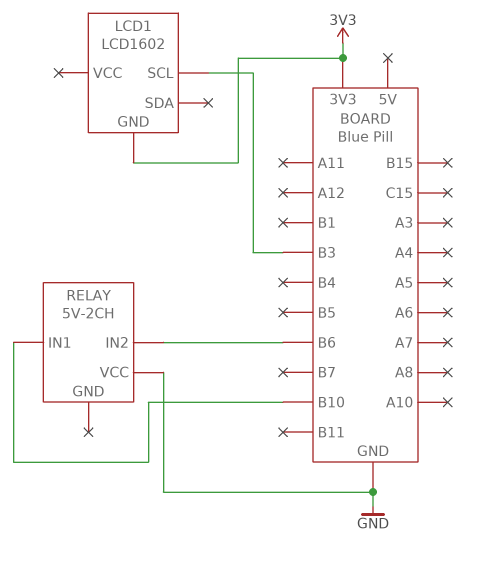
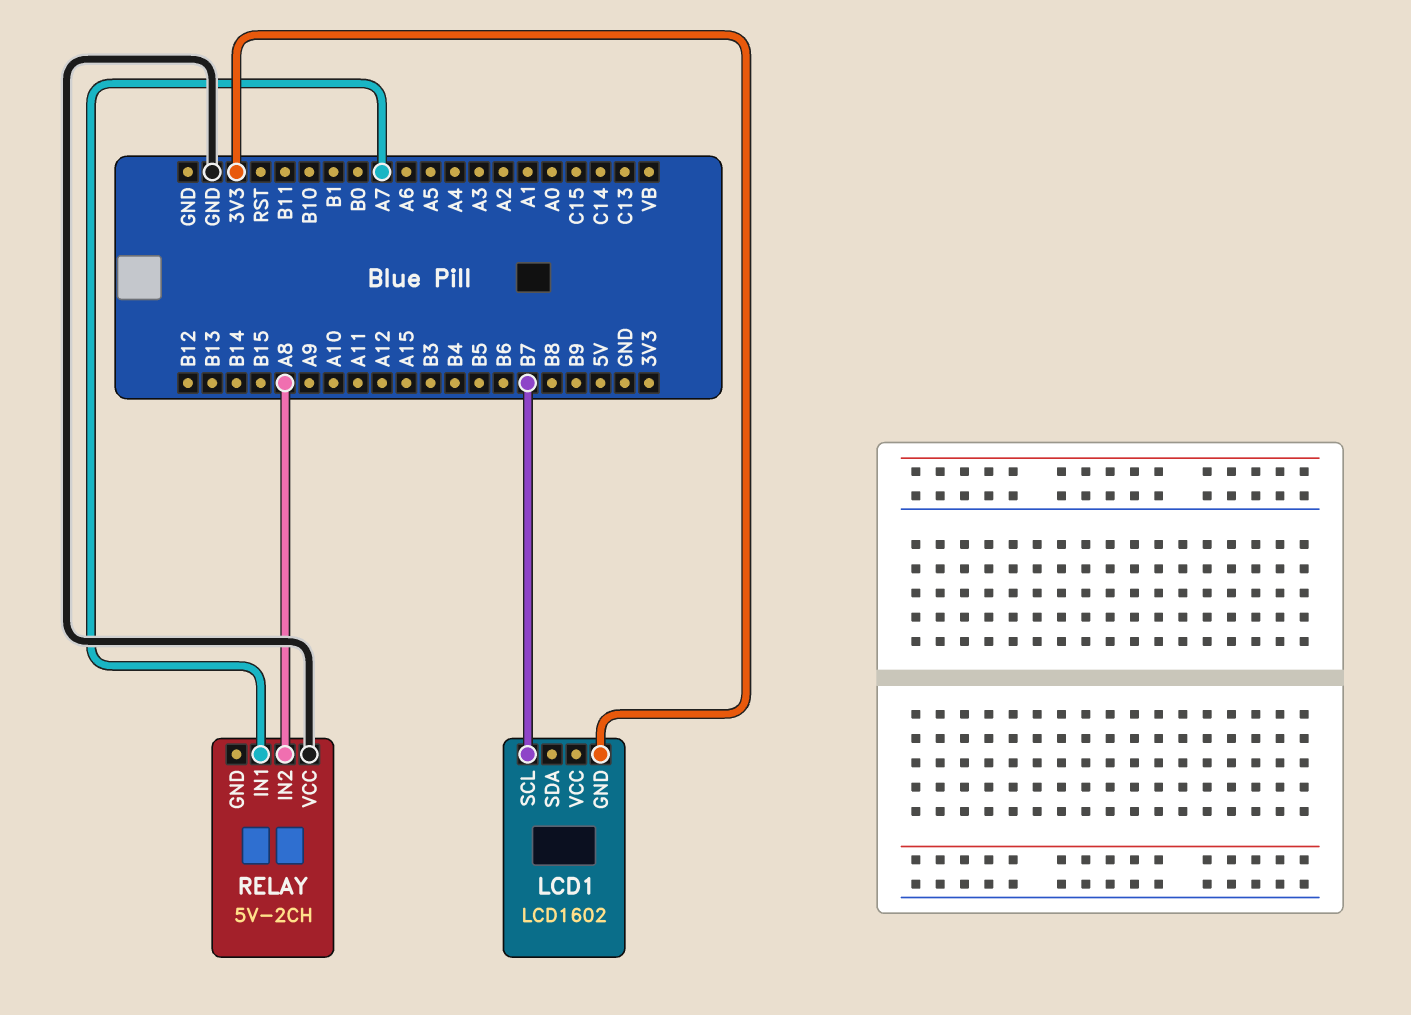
LCD1 pin SCL: B3 -> B7
RELAY pin IN1: B10 -> A7
RELAY pin IN2: B6 -> A8

